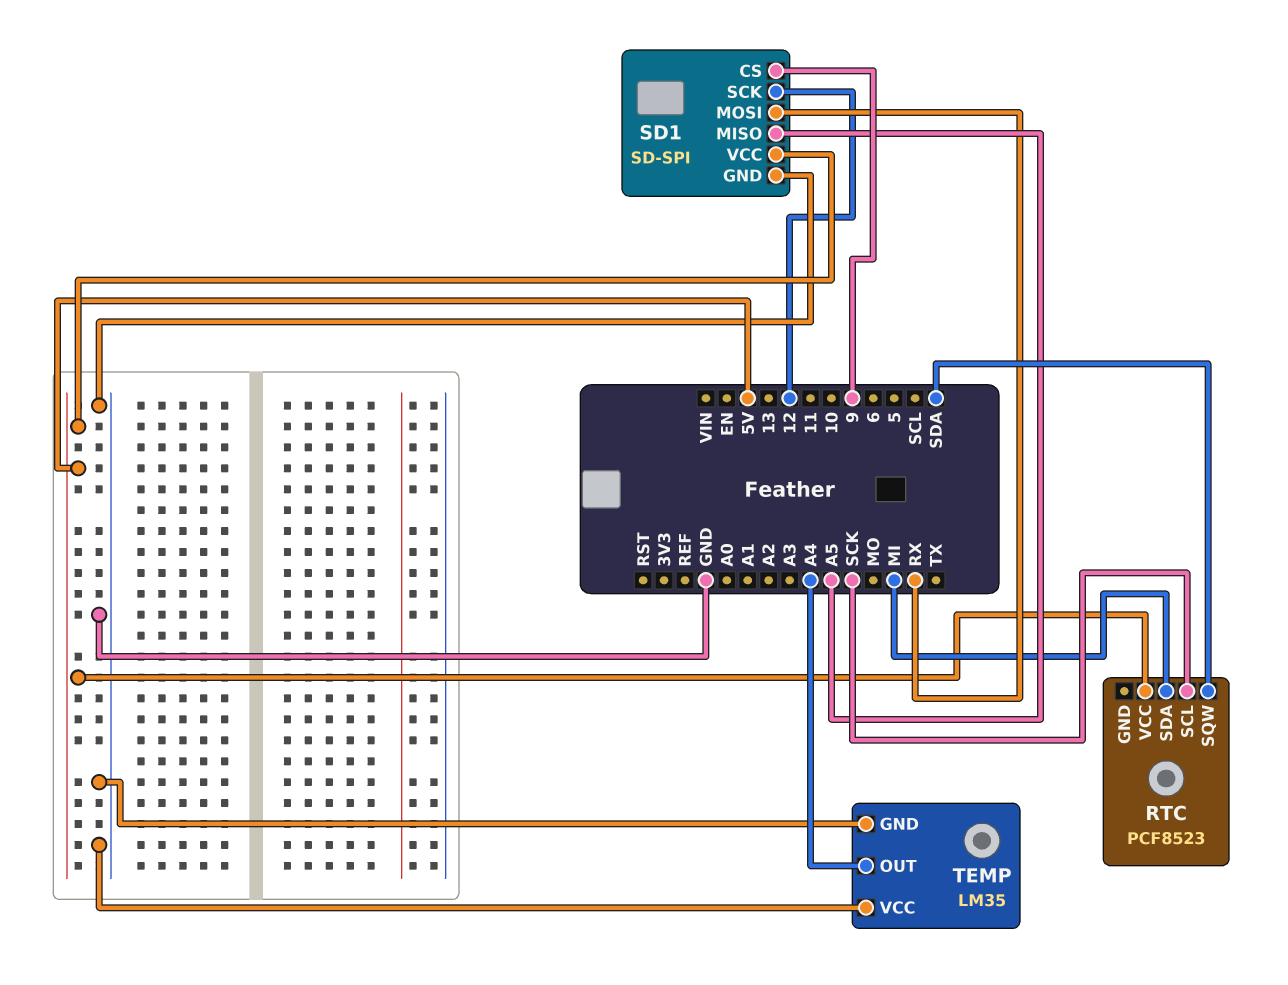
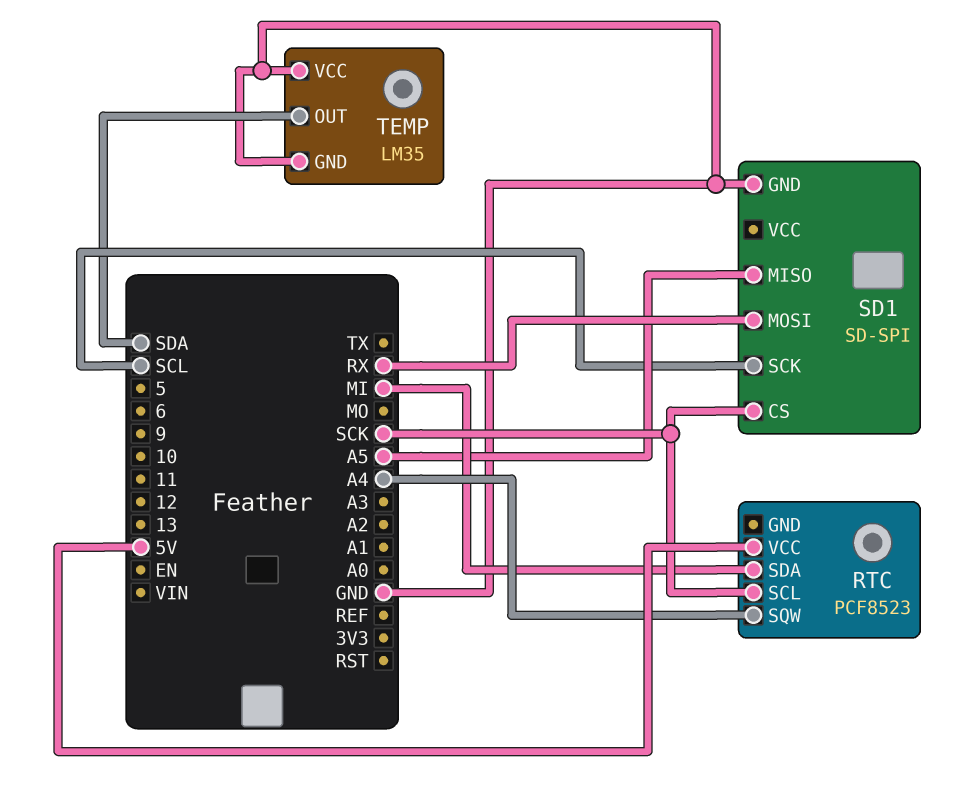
RTC pin SQW: SDA -> A4
SD1 pin CS: 9 -> SCK
SD1 pin SCK: 12 -> SCL
SD1 pin VCC: 5V -> none
TEMP pin OUT: A4 -> SDA

